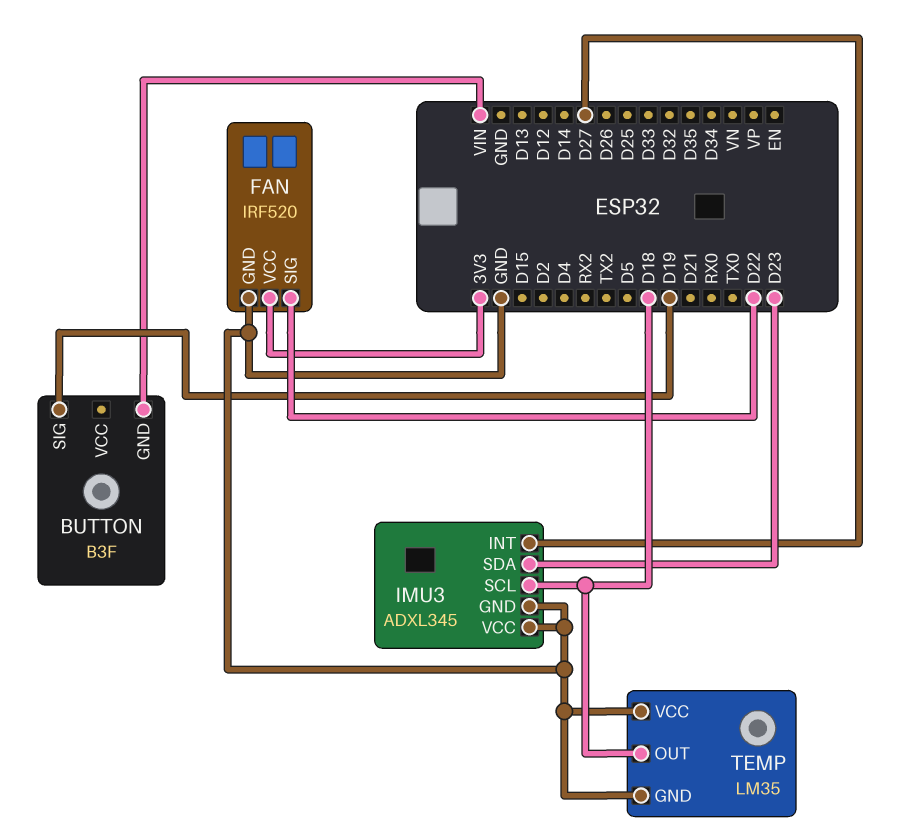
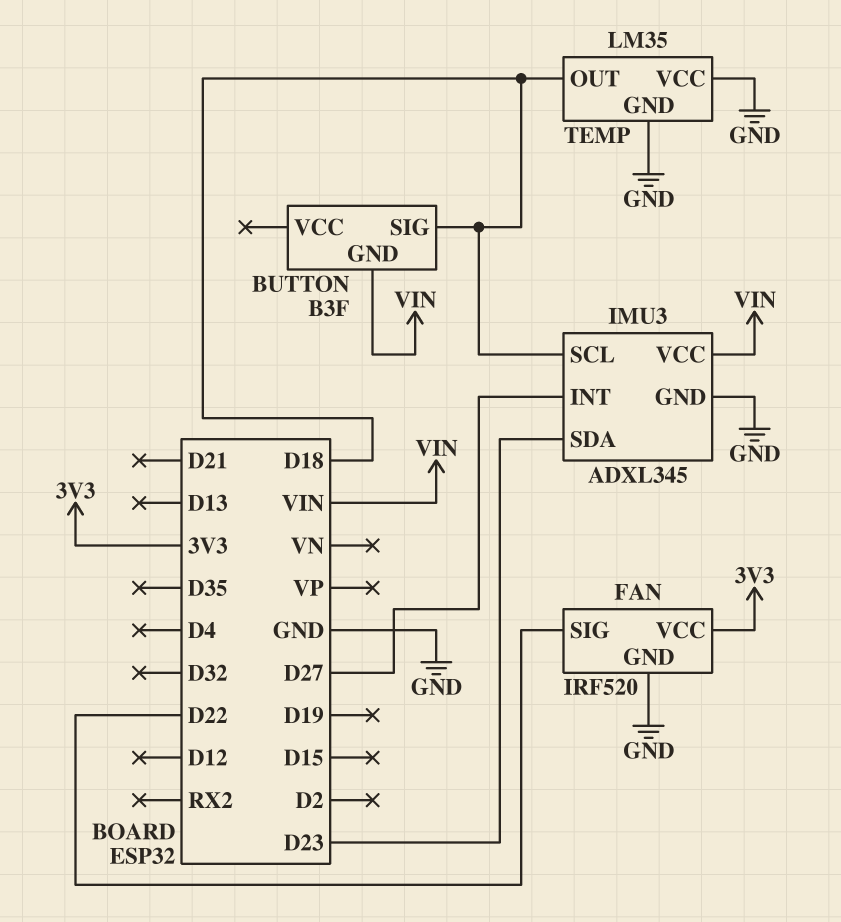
BUTTON pin SIG: D19 -> D18
IMU3 pin VCC: GND -> VIN

